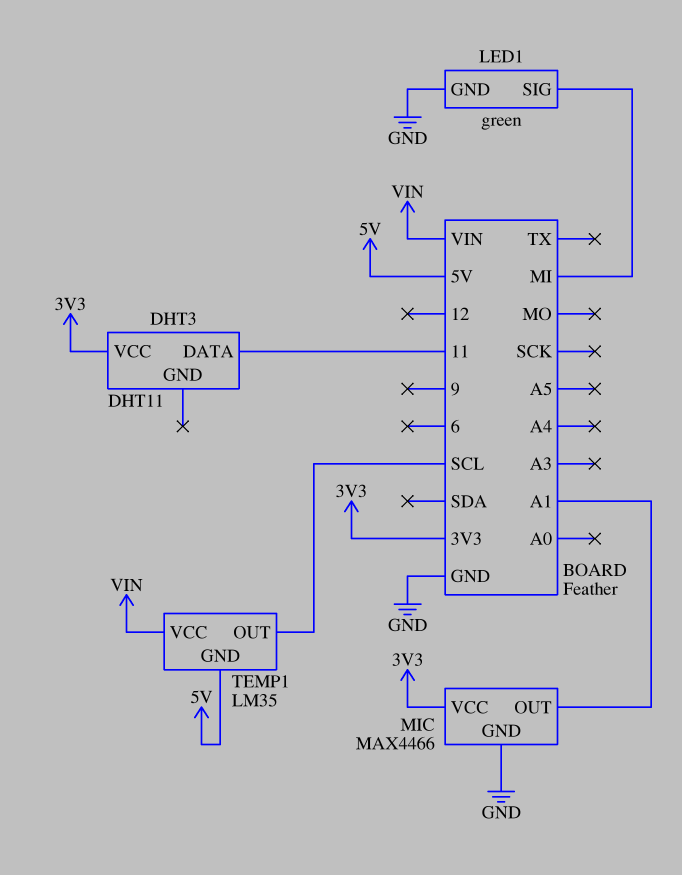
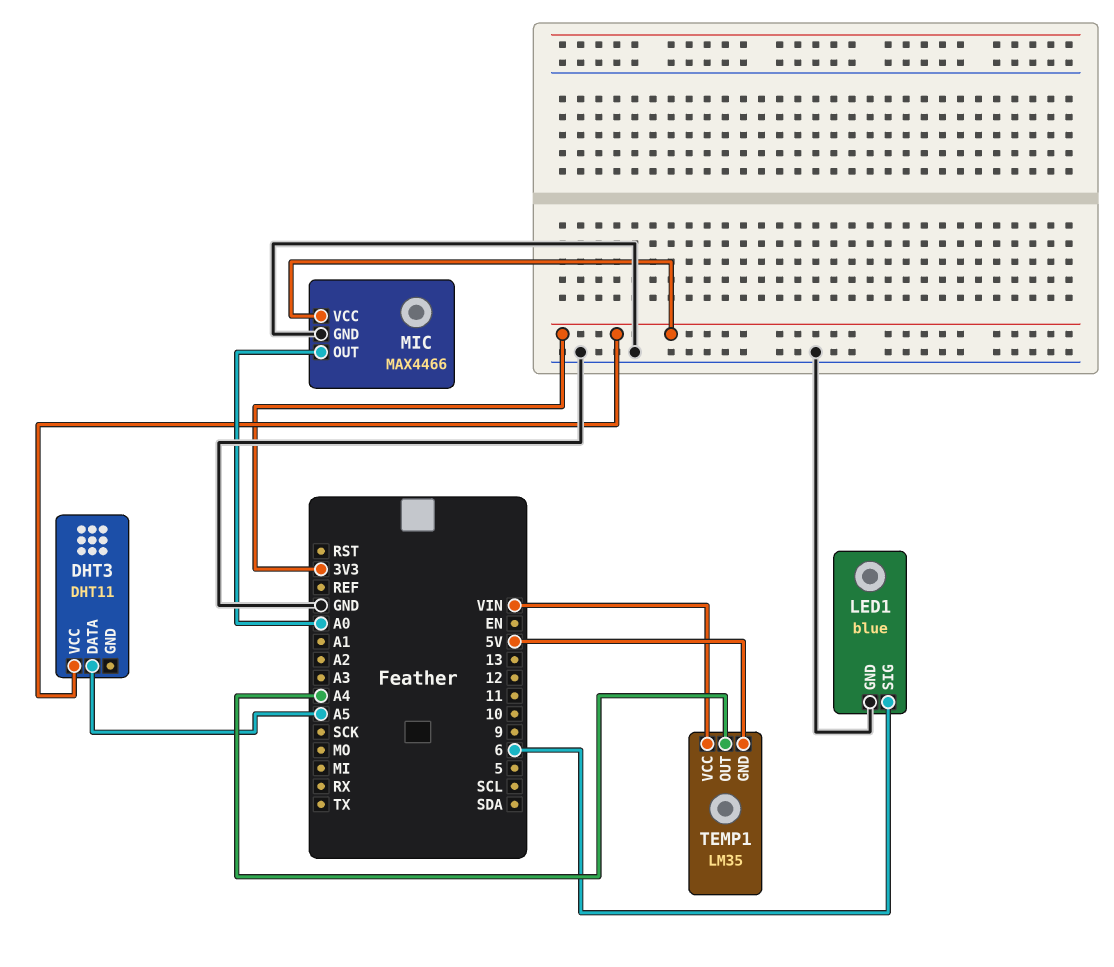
DHT3 pin DATA: 11 -> A5
LED1: green -> blue
LED1 pin SIG: MI -> 6
MIC pin OUT: A1 -> A0
TEMP1 pin OUT: SCL -> A4

